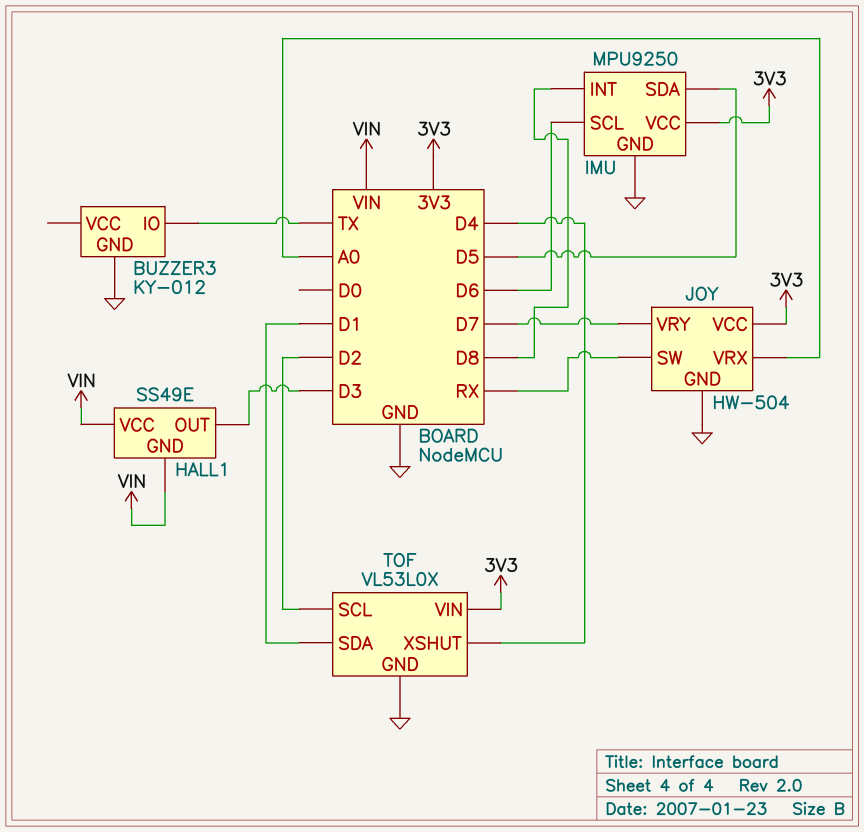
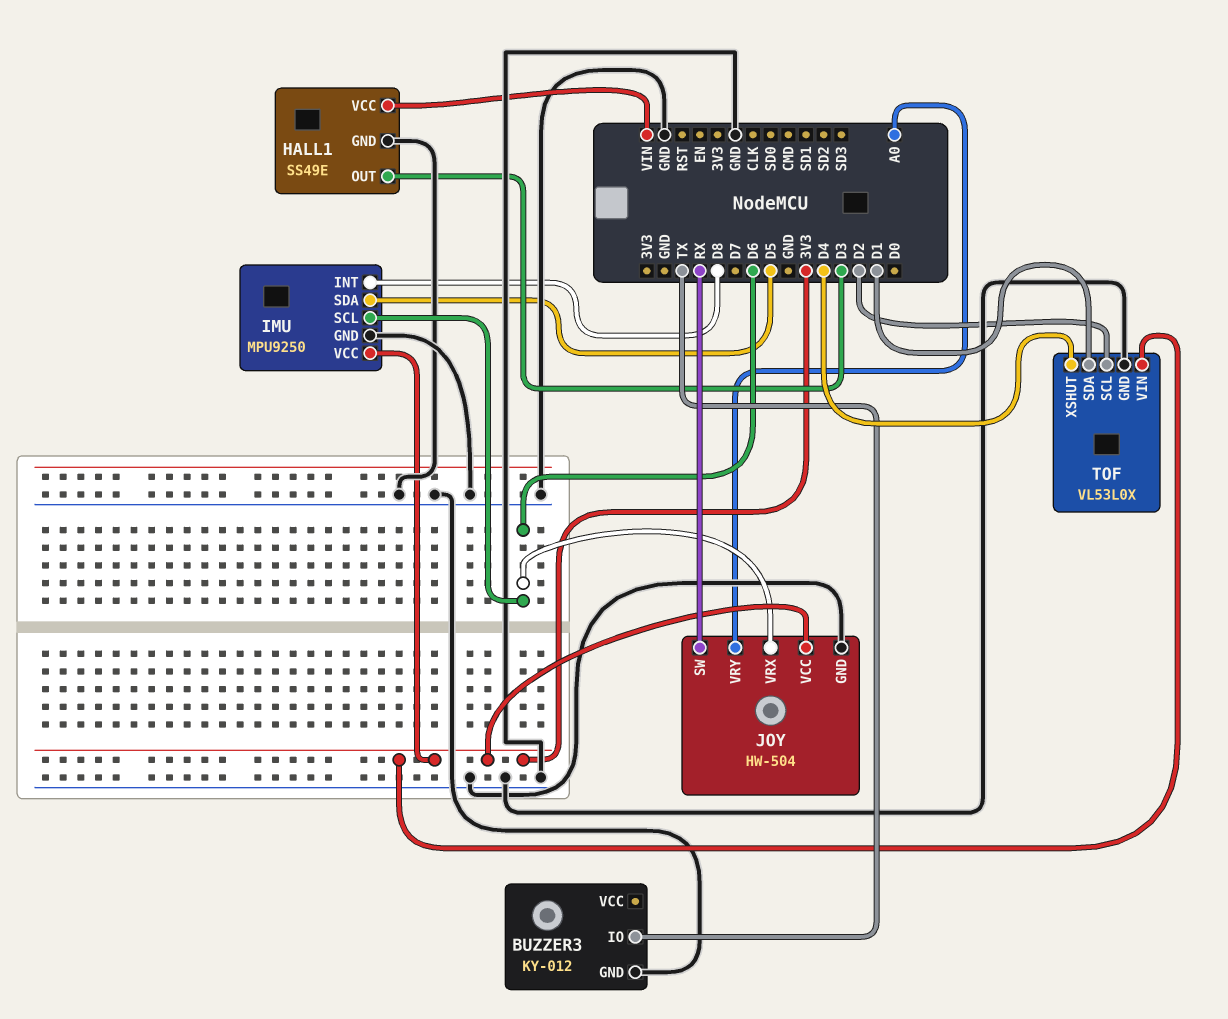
HALL1 pin GND: VIN -> GND
JOY pin VRX: A0 -> D6
JOY pin VRY: D7 -> A0

